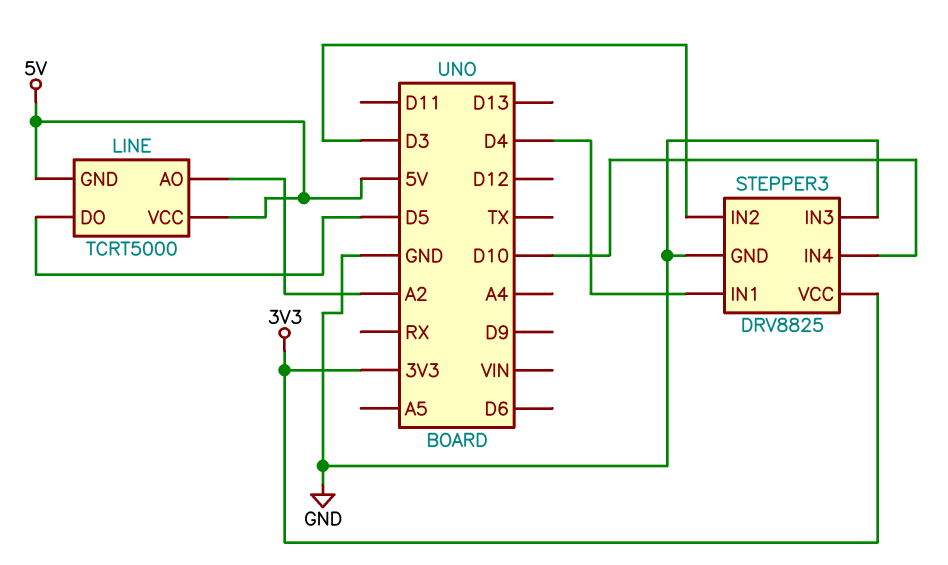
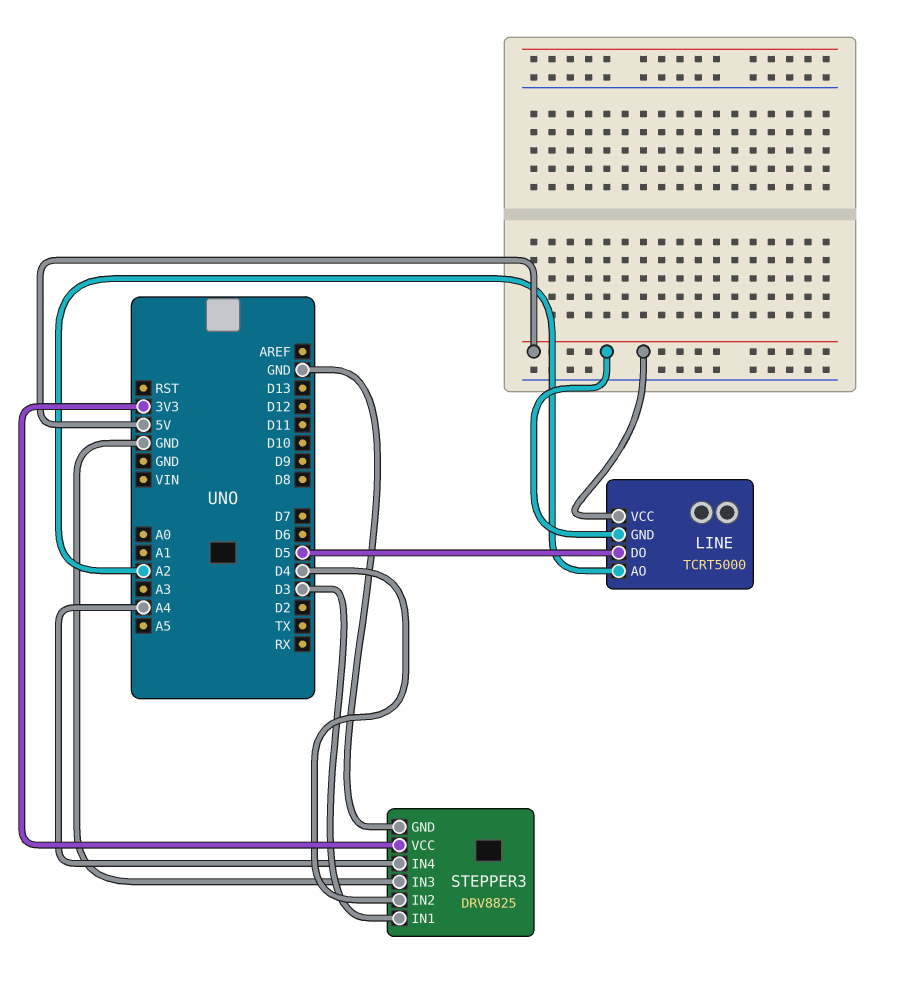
STEPPER3 pin IN1: D4 -> D3
STEPPER3 pin IN2: D3 -> D4
STEPPER3 pin IN4: D10 -> A4

